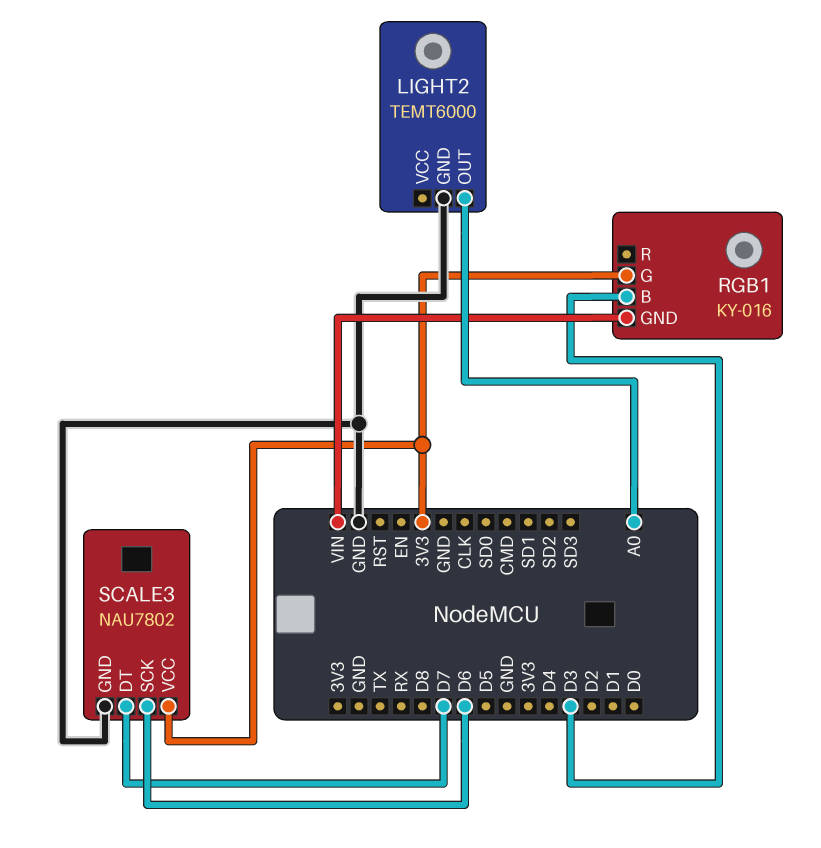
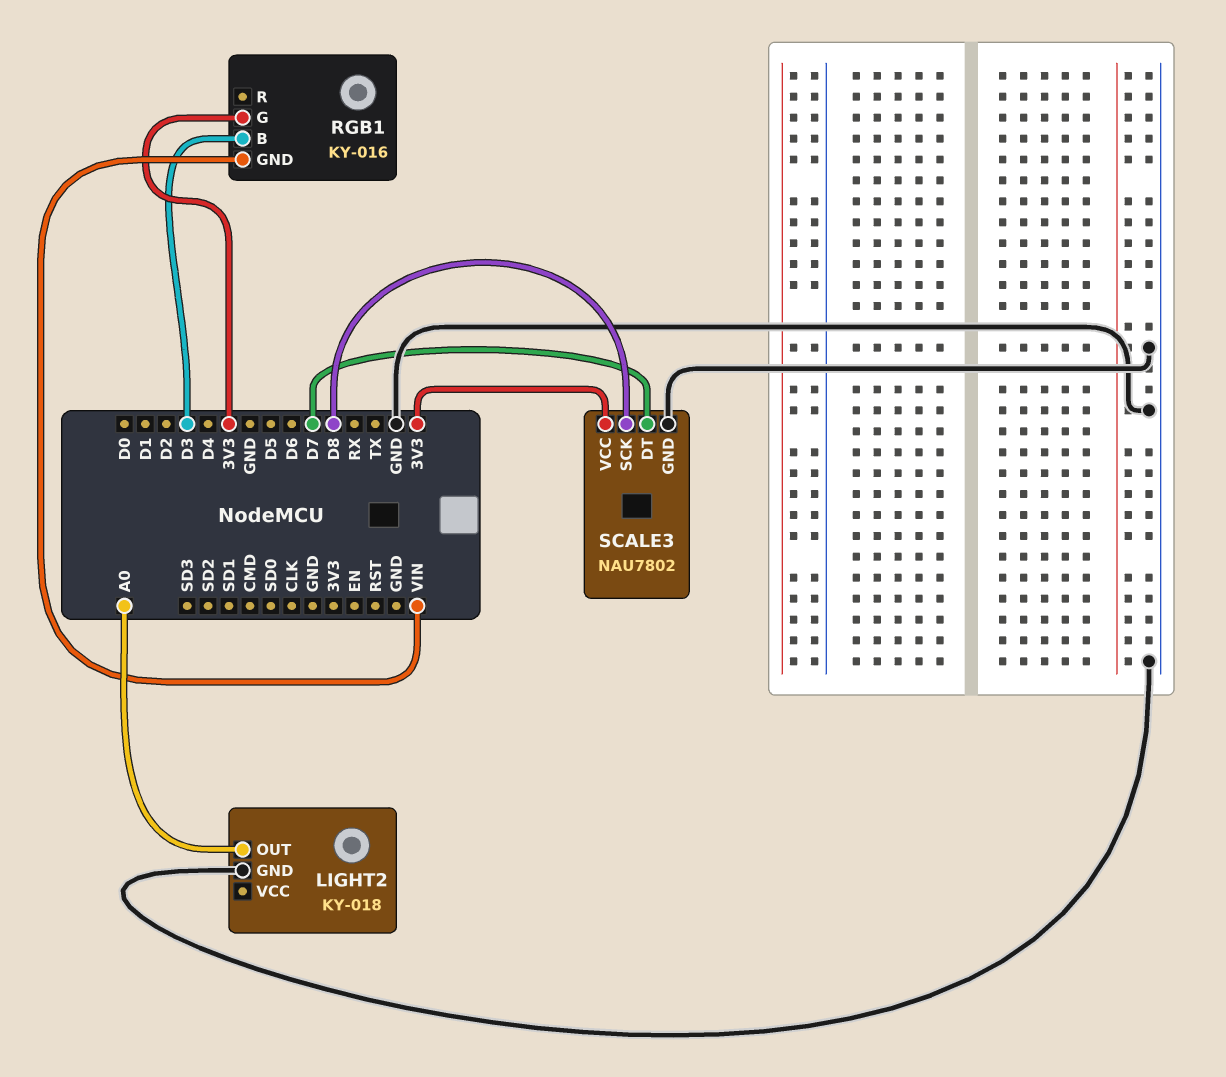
LIGHT2: TEMT6000 -> KY-018
SCALE3 pin SCK: D6 -> D8

